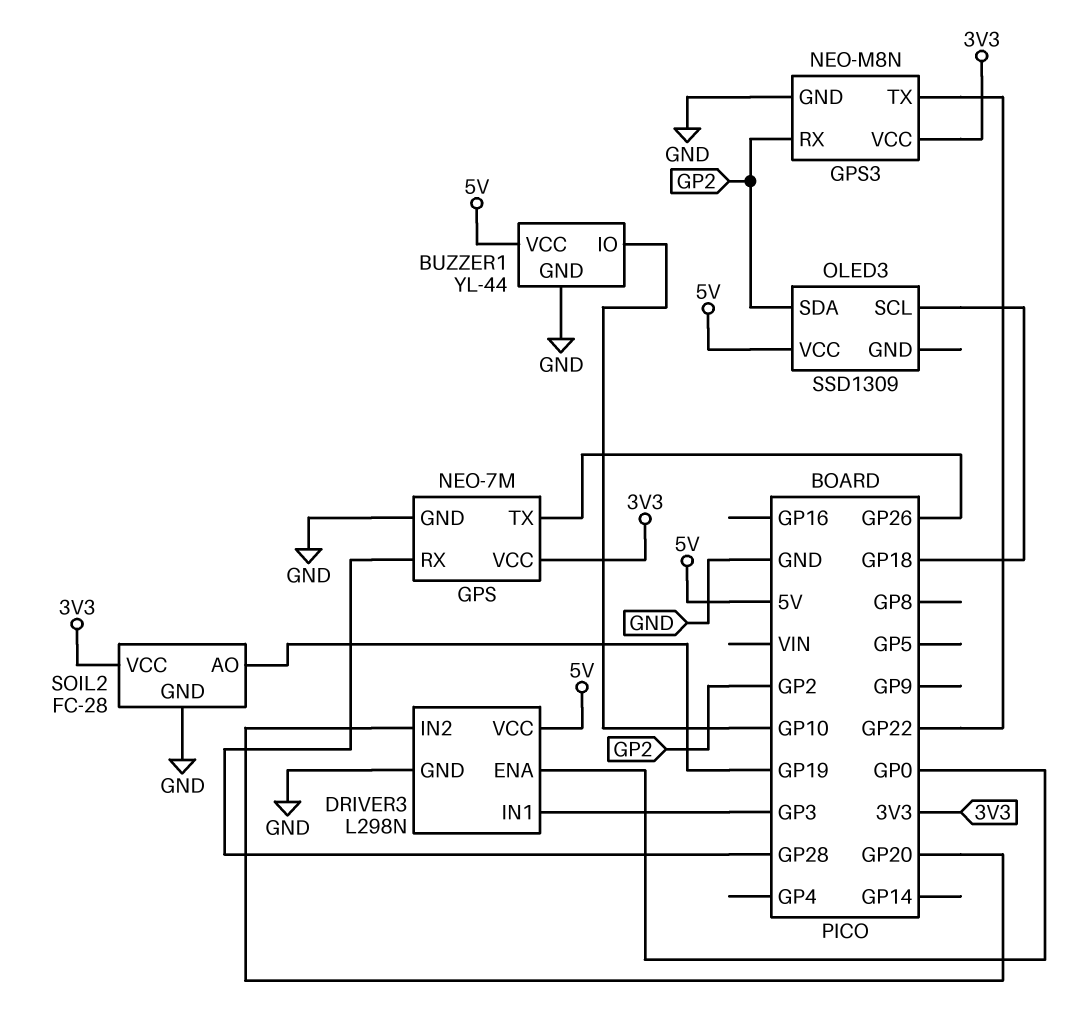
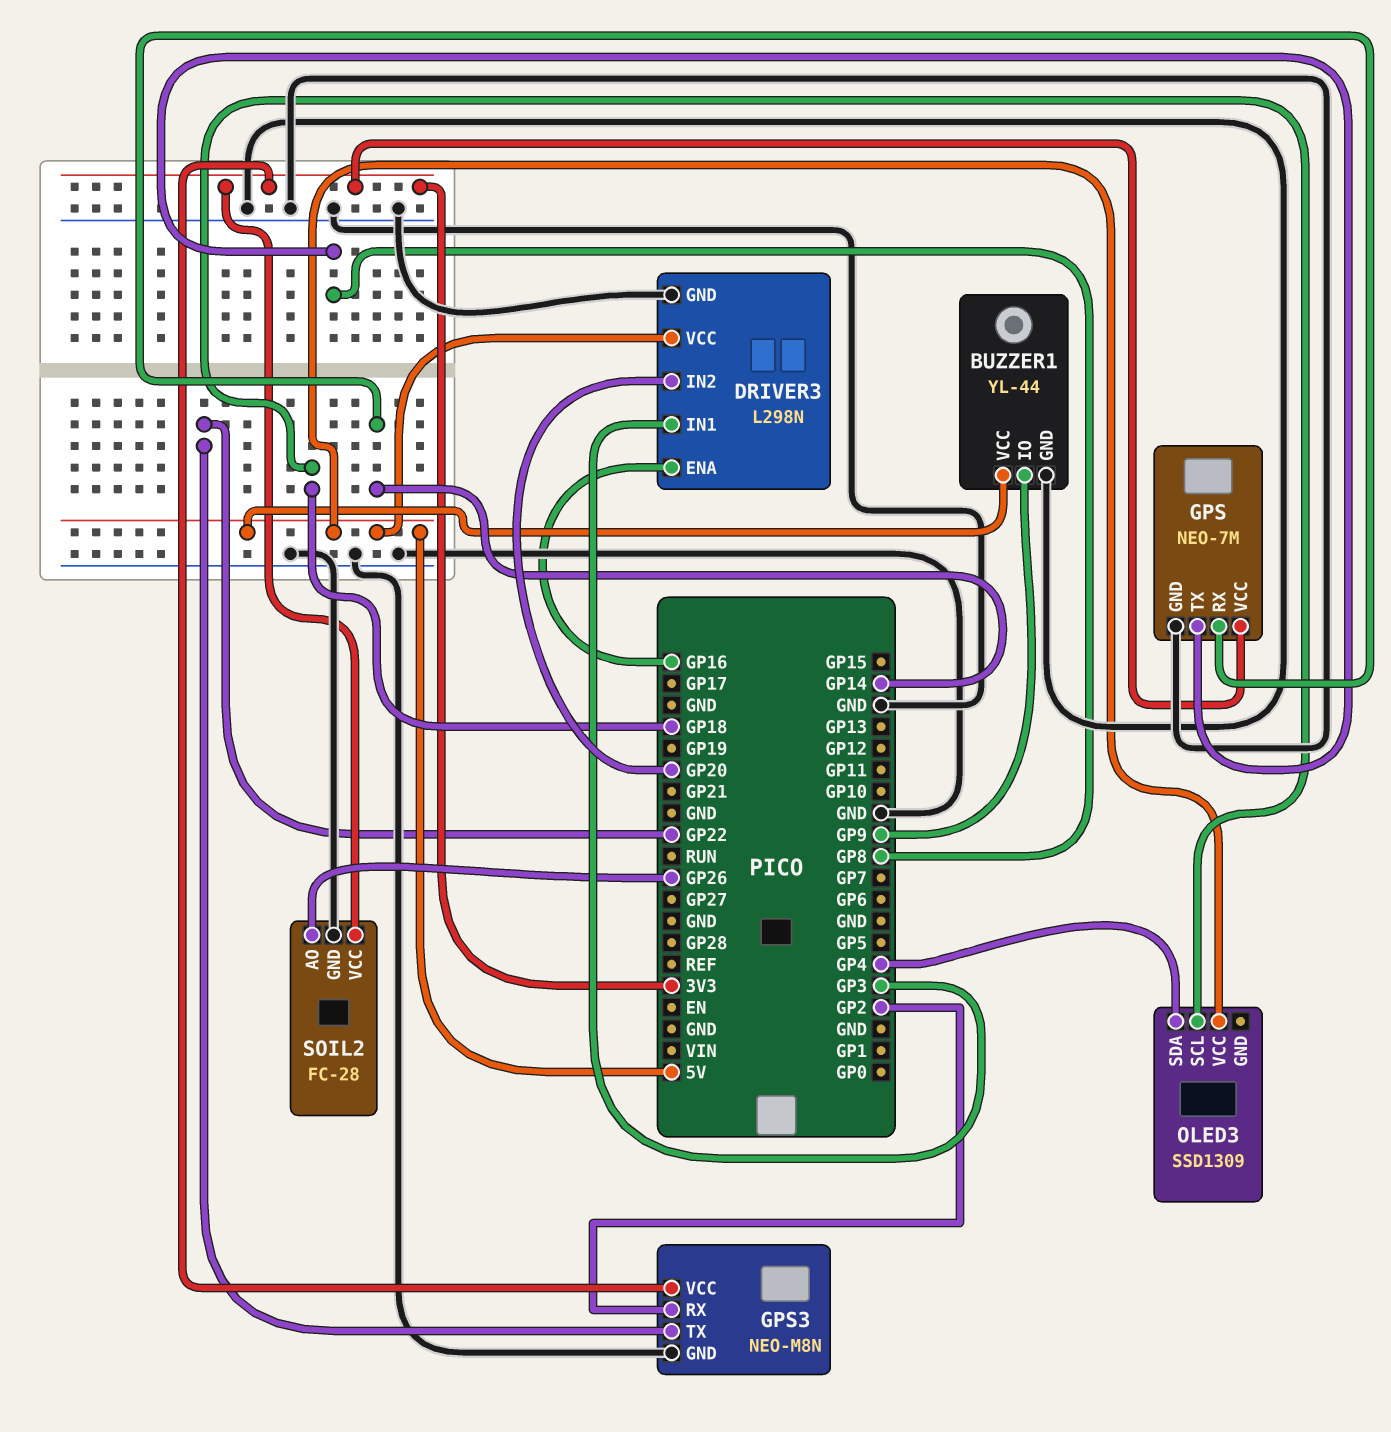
BUZZER1 pin IO: GP10 -> GP9
DRIVER3 pin ENA: GP0 -> GP16
GPS pin RX: GP28 -> GP14
GPS pin TX: GP26 -> GP8
OLED3 pin SDA: GP2 -> GP4
SOIL2 pin AO: GP19 -> GP26

